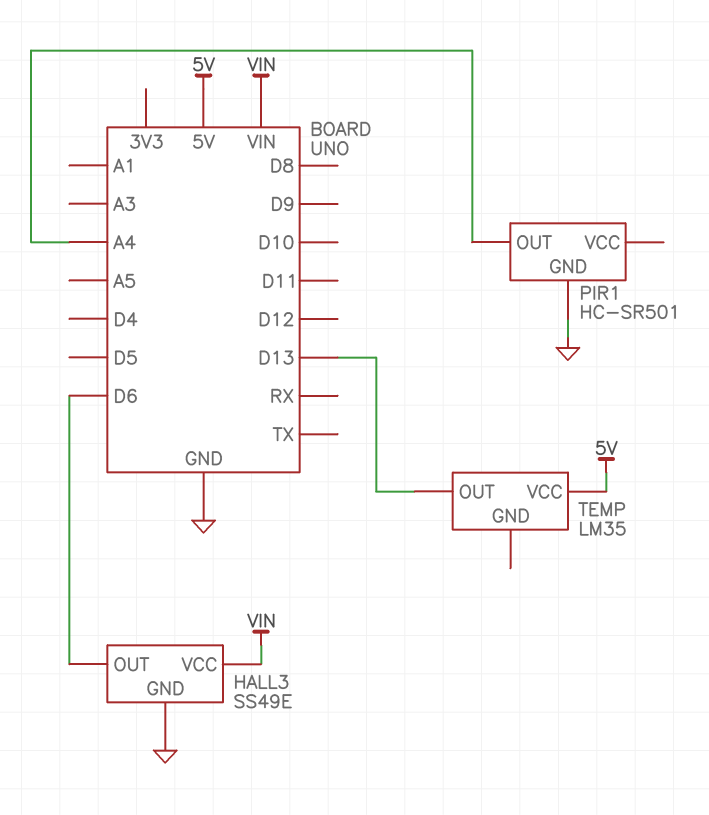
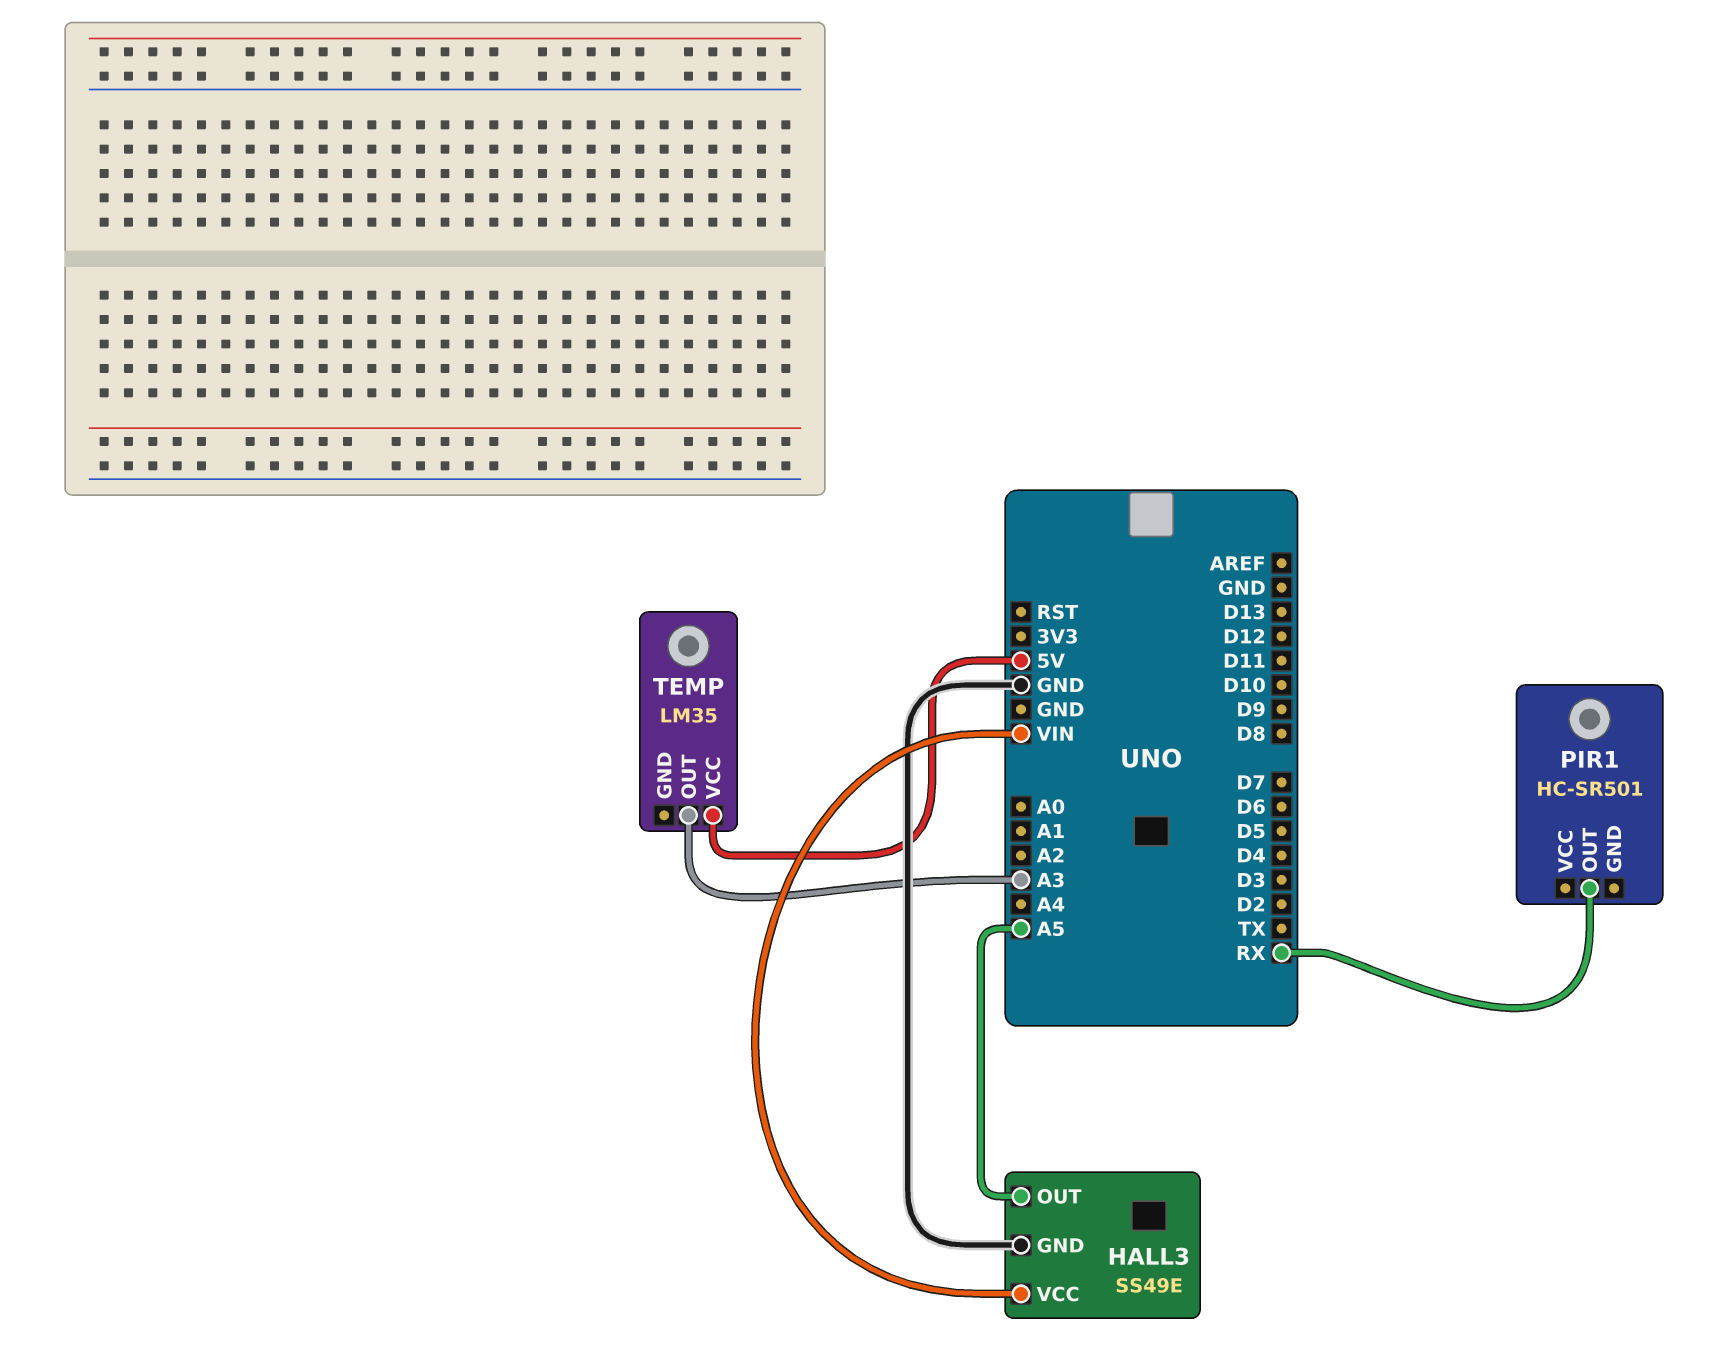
HALL3 pin OUT: D6 -> A5
PIR1 pin GND: GND -> none
PIR1 pin OUT: A4 -> RX
TEMP pin OUT: D13 -> A3

